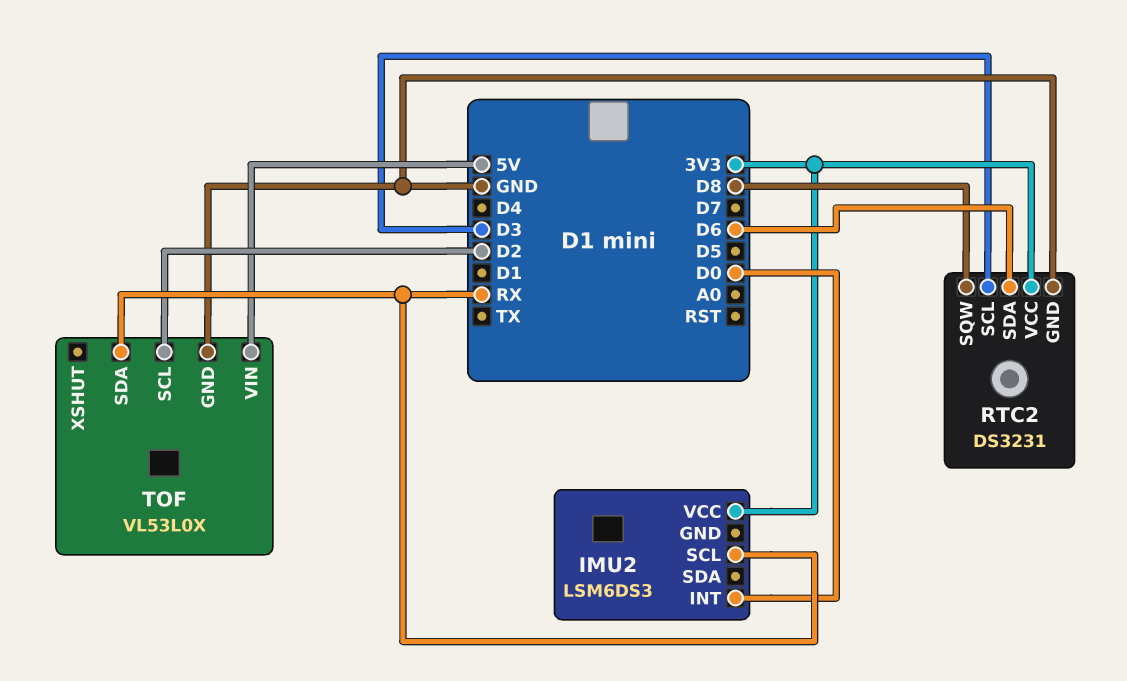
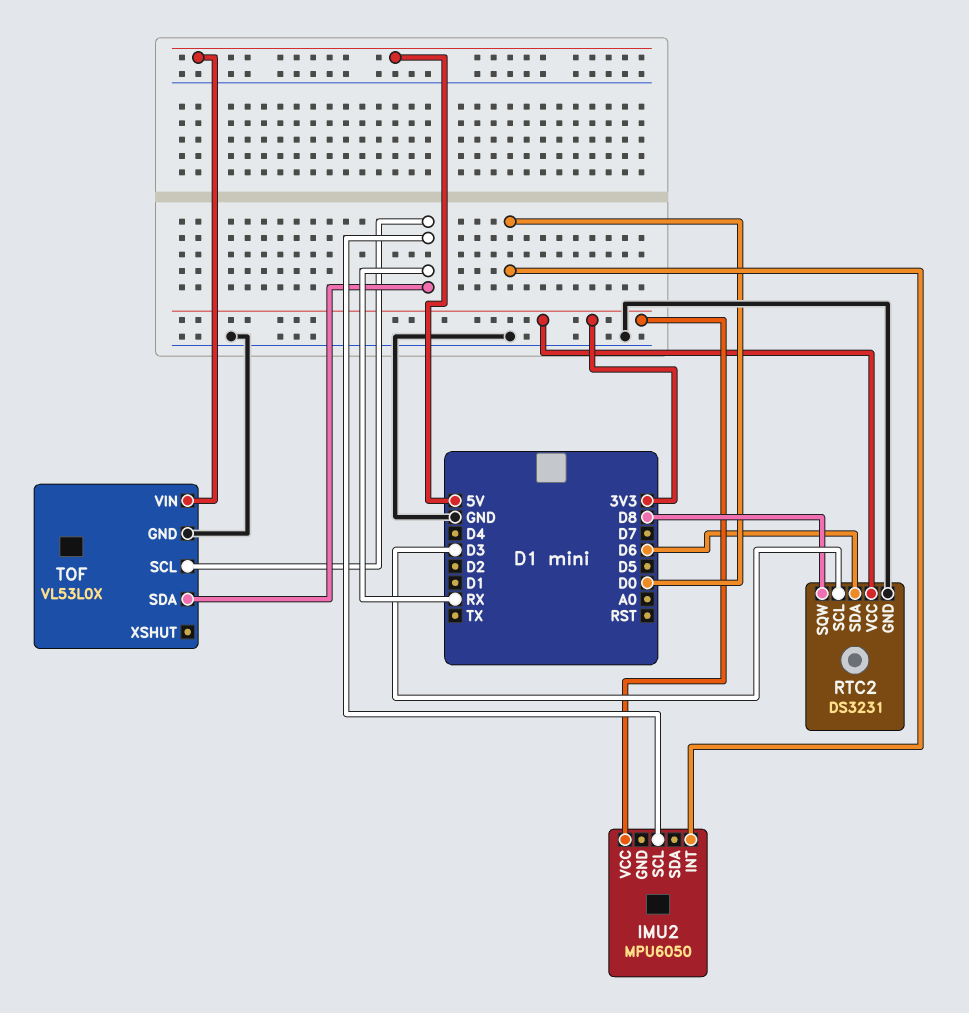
IMU2: LSM6DS3 -> MPU6050
TOF pin SCL: D2 -> RX

